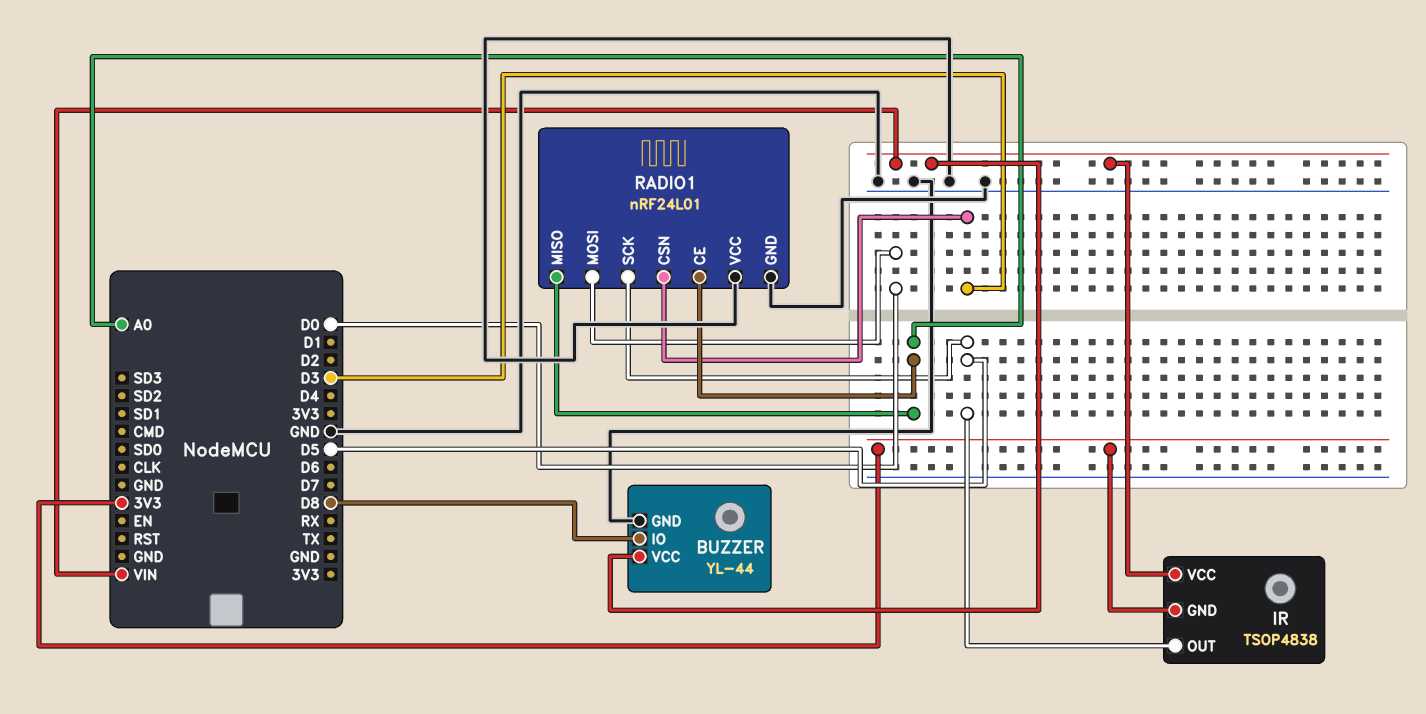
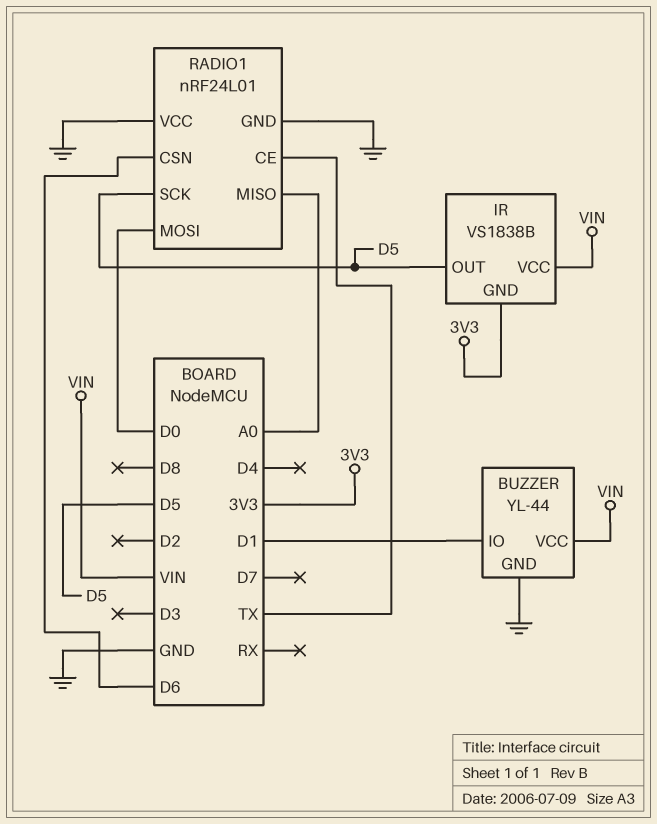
BUZZER pin IO: D8 -> D1
IR: TSOP4838 -> VS1838B
RADIO1 pin CE: A0 -> TX
RADIO1 pin CSN: D3 -> D6

